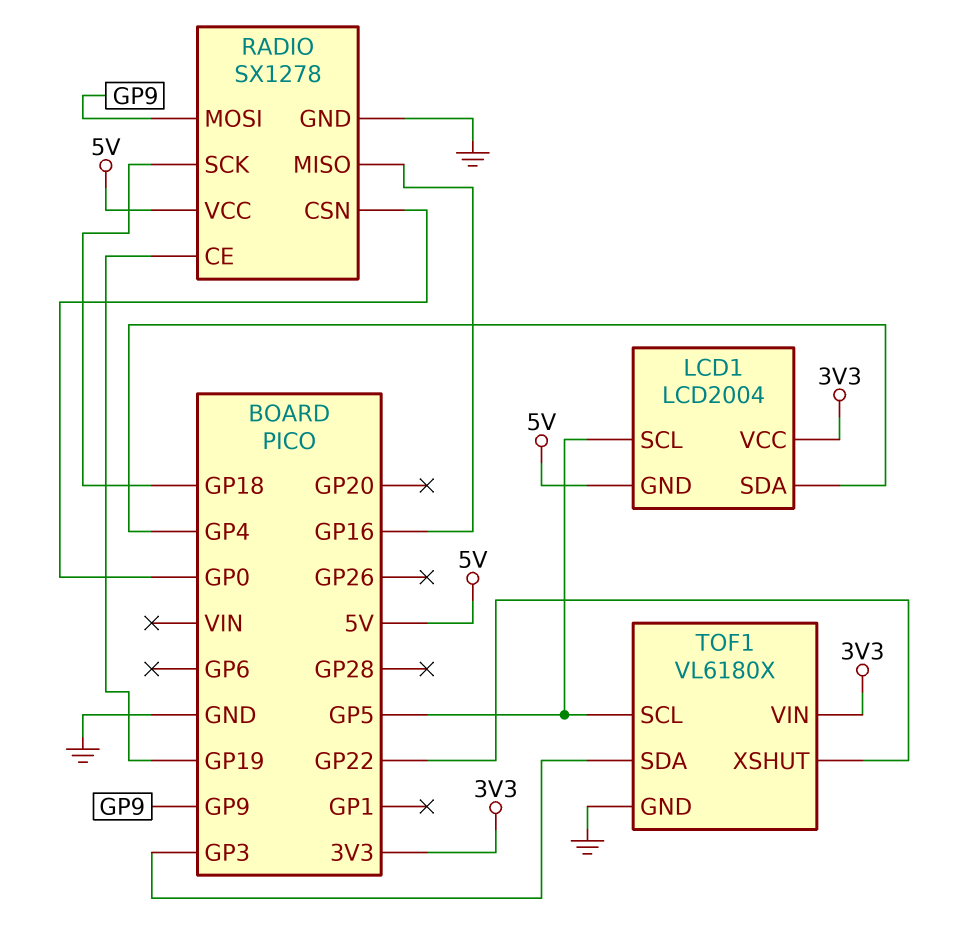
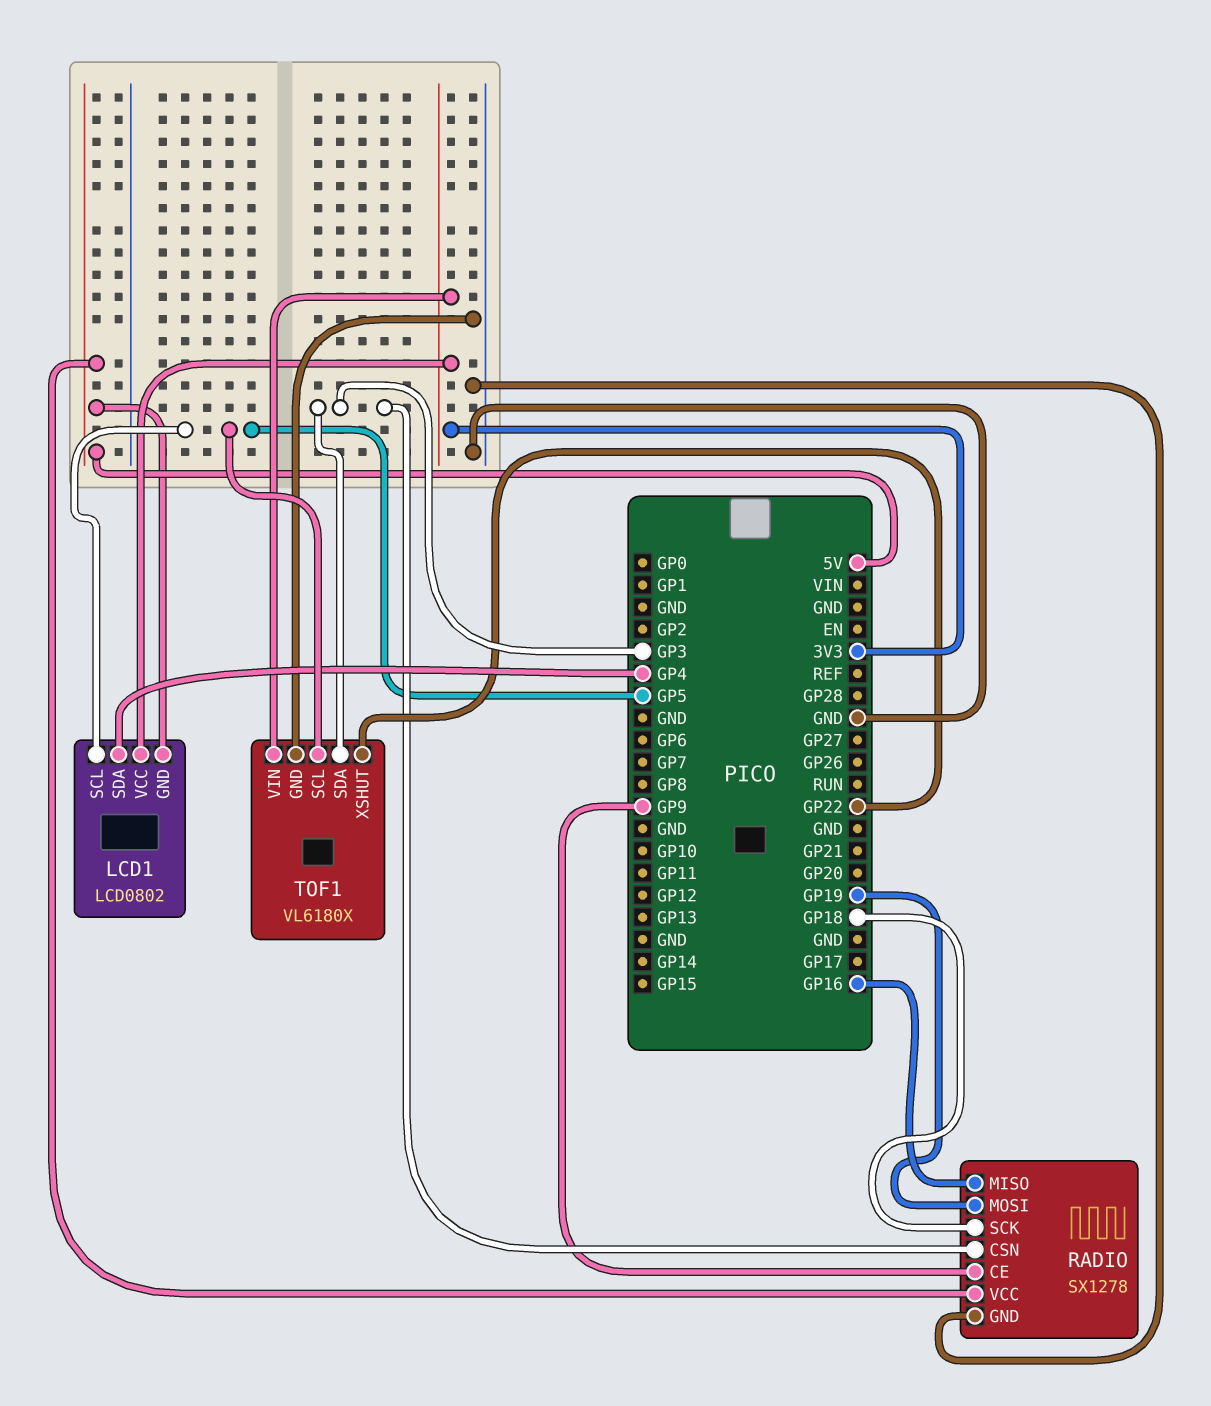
LCD1: LCD2004 -> LCD0802
RADIO pin CE: GP19 -> GP9
RADIO pin CSN: GP0 -> GP3
RADIO pin MOSI: GP9 -> GP19

